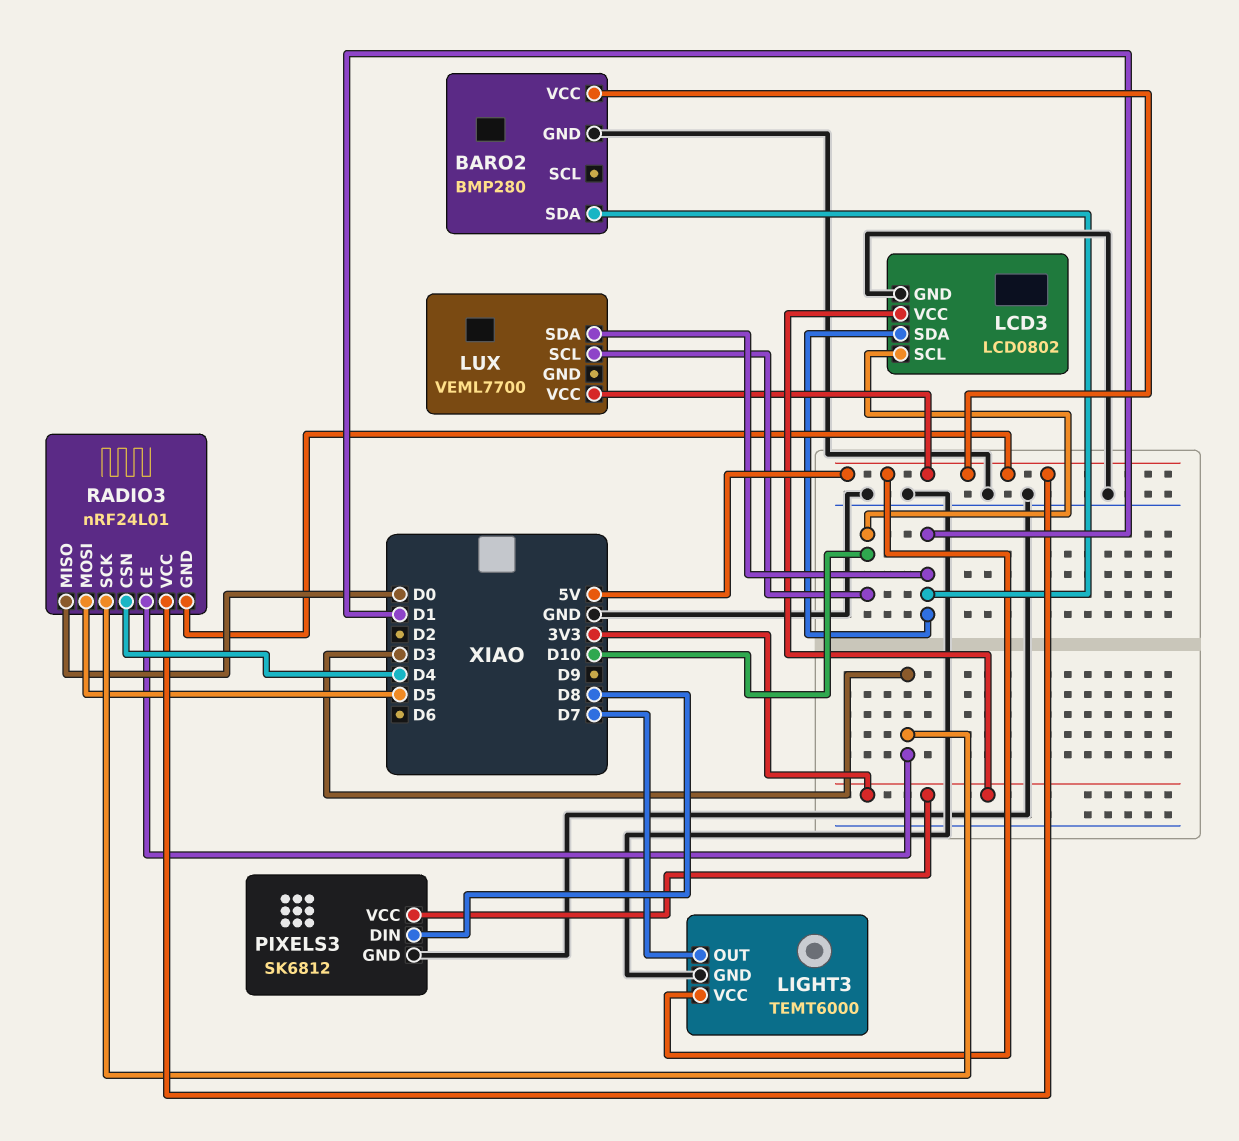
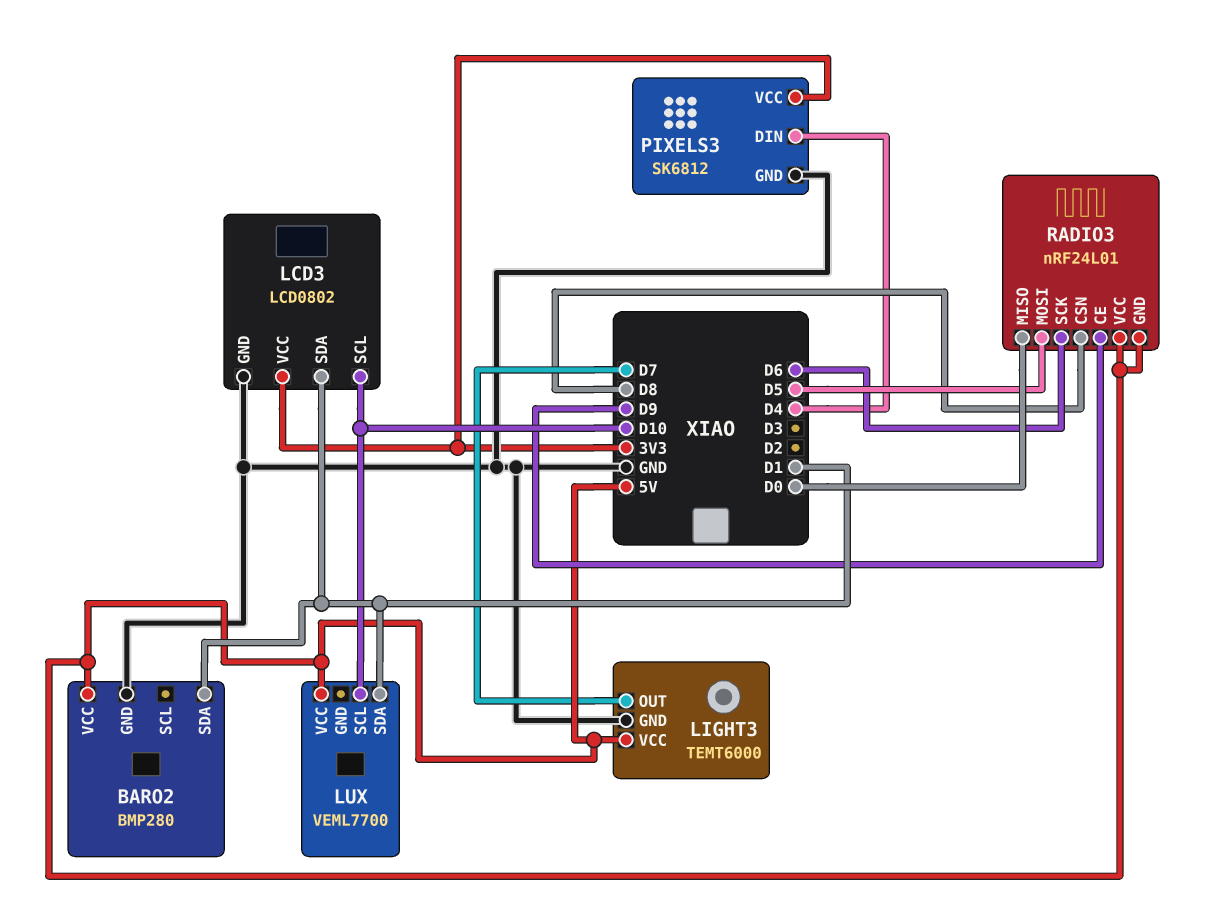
PIXELS3 pin DIN: D8 -> D4
RADIO3 pin CE: D3 -> D9
RADIO3 pin CSN: D4 -> D8
RADIO3 pin SCK: D3 -> D6

